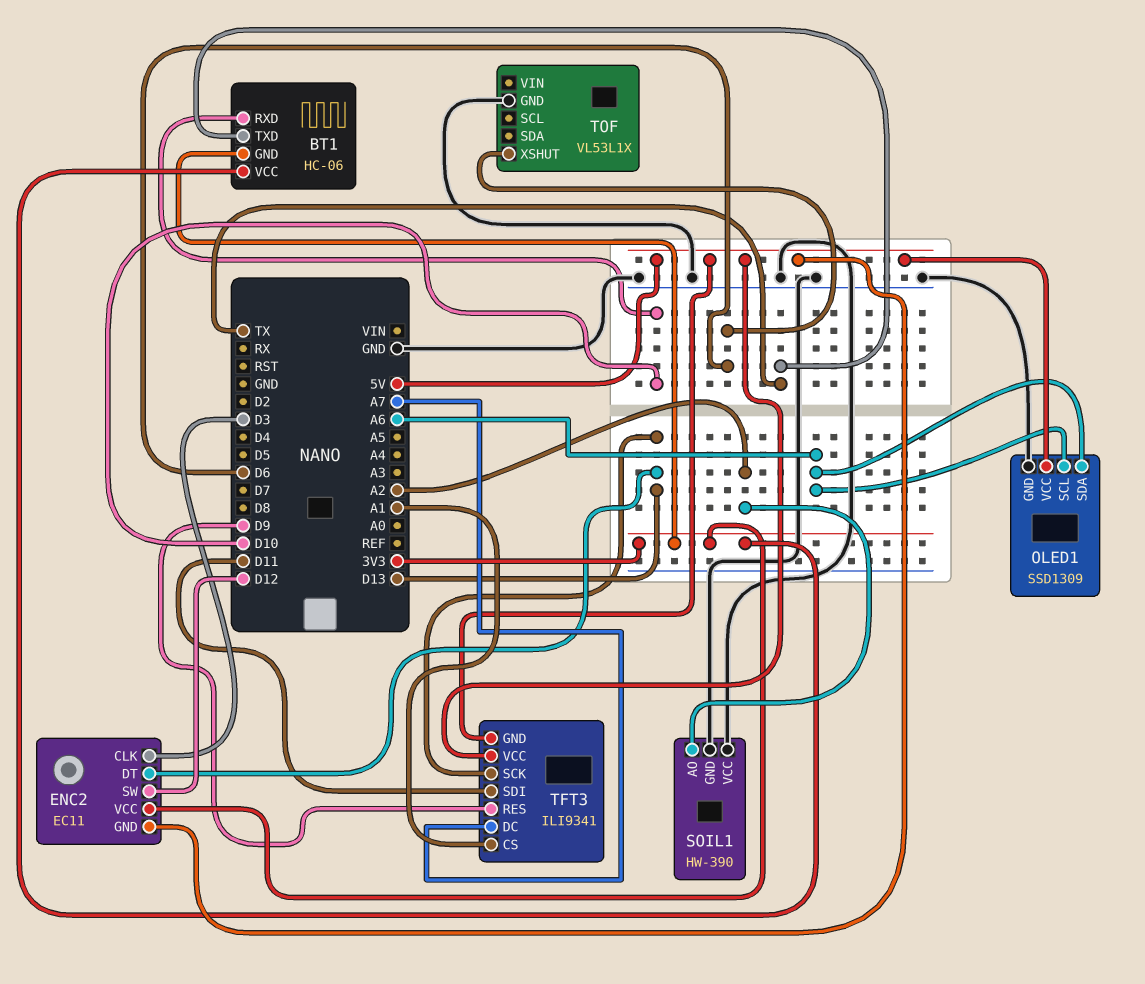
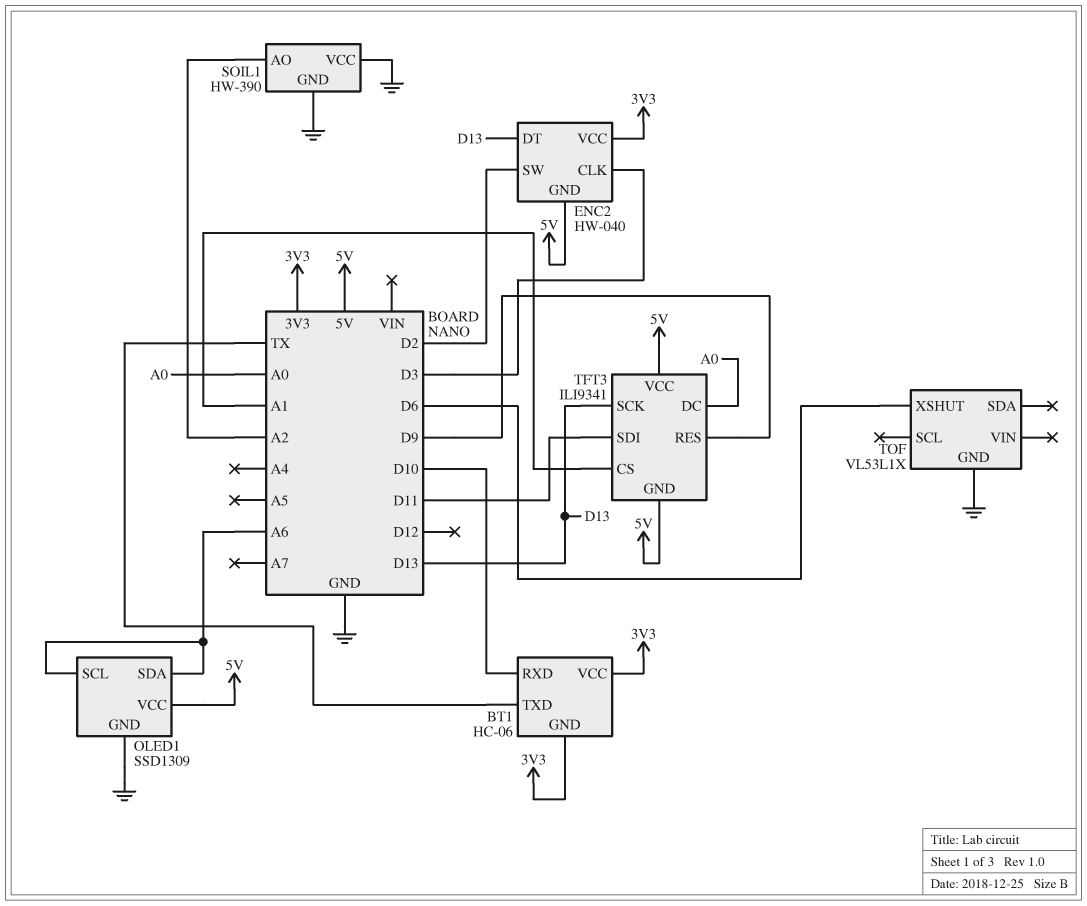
ENC2: EC11 -> HW-040
ENC2 pin SW: D12 -> D2
TFT3 pin DC: A7 -> A0

